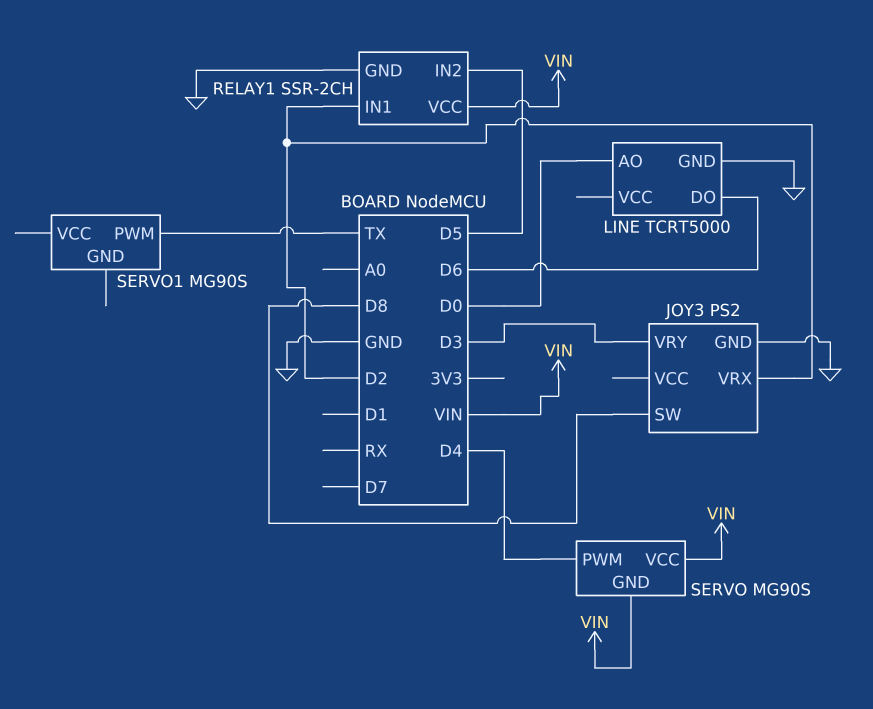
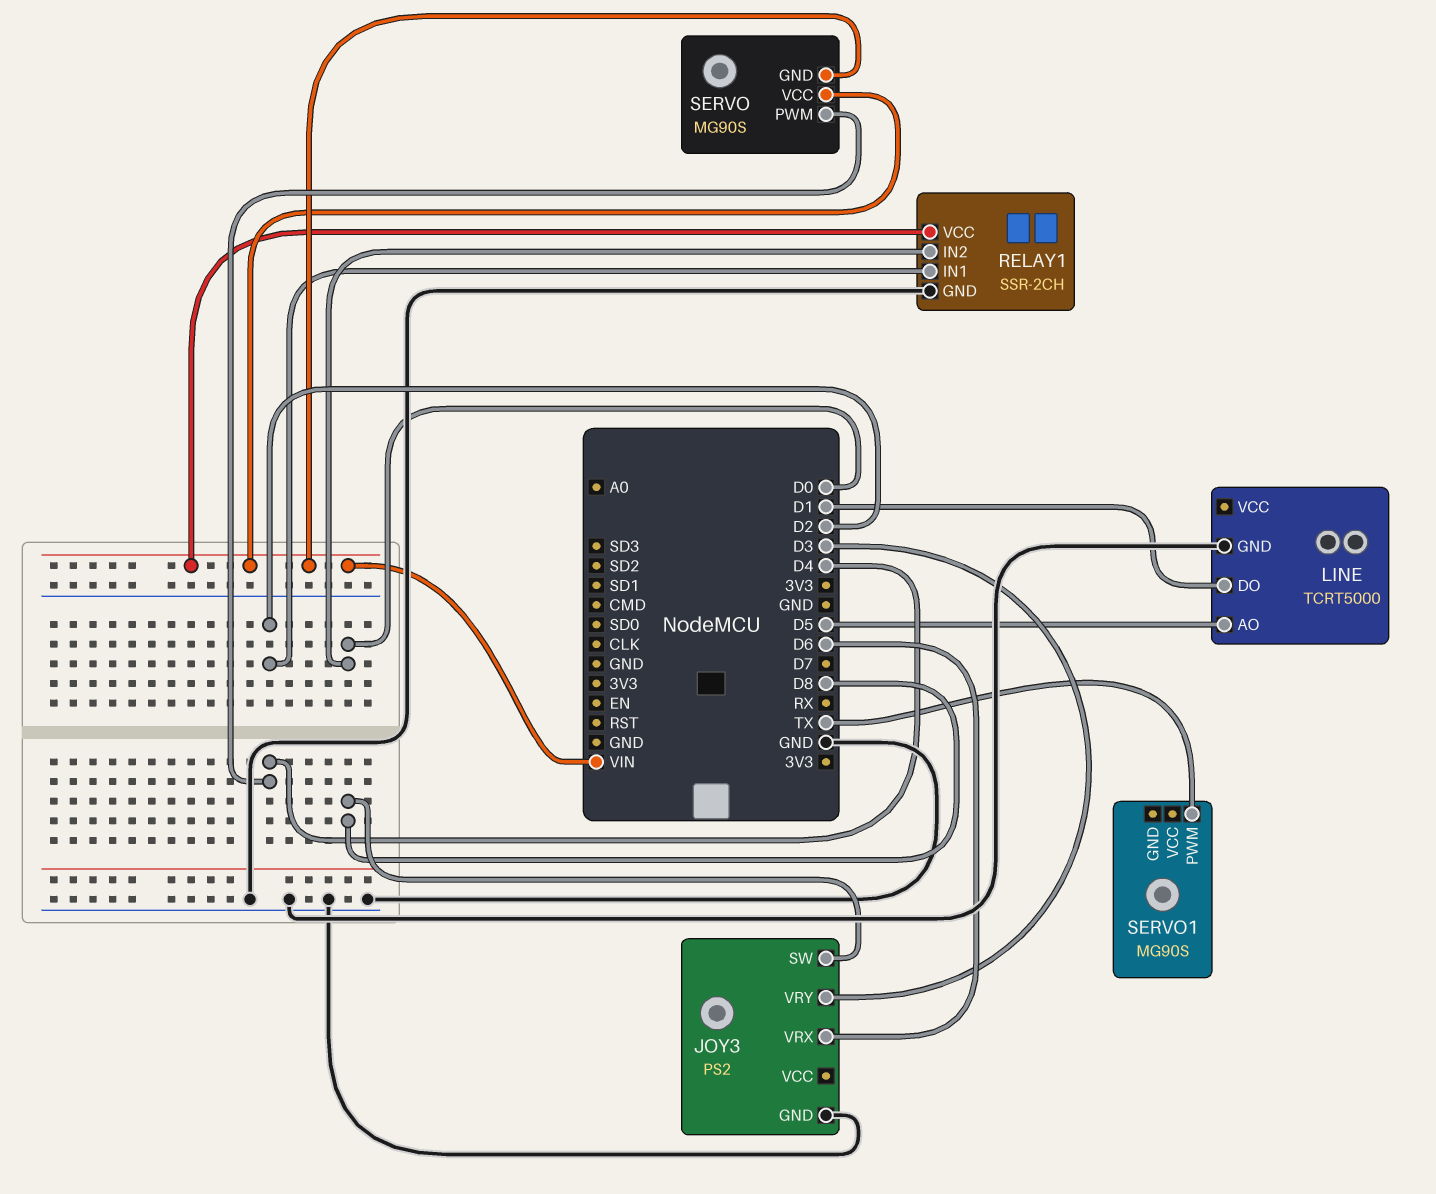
JOY3 pin VRX: D2 -> D6
LINE pin AO: D0 -> D5
LINE pin DO: D6 -> D1
RELAY1 pin IN2: D5 -> D0

